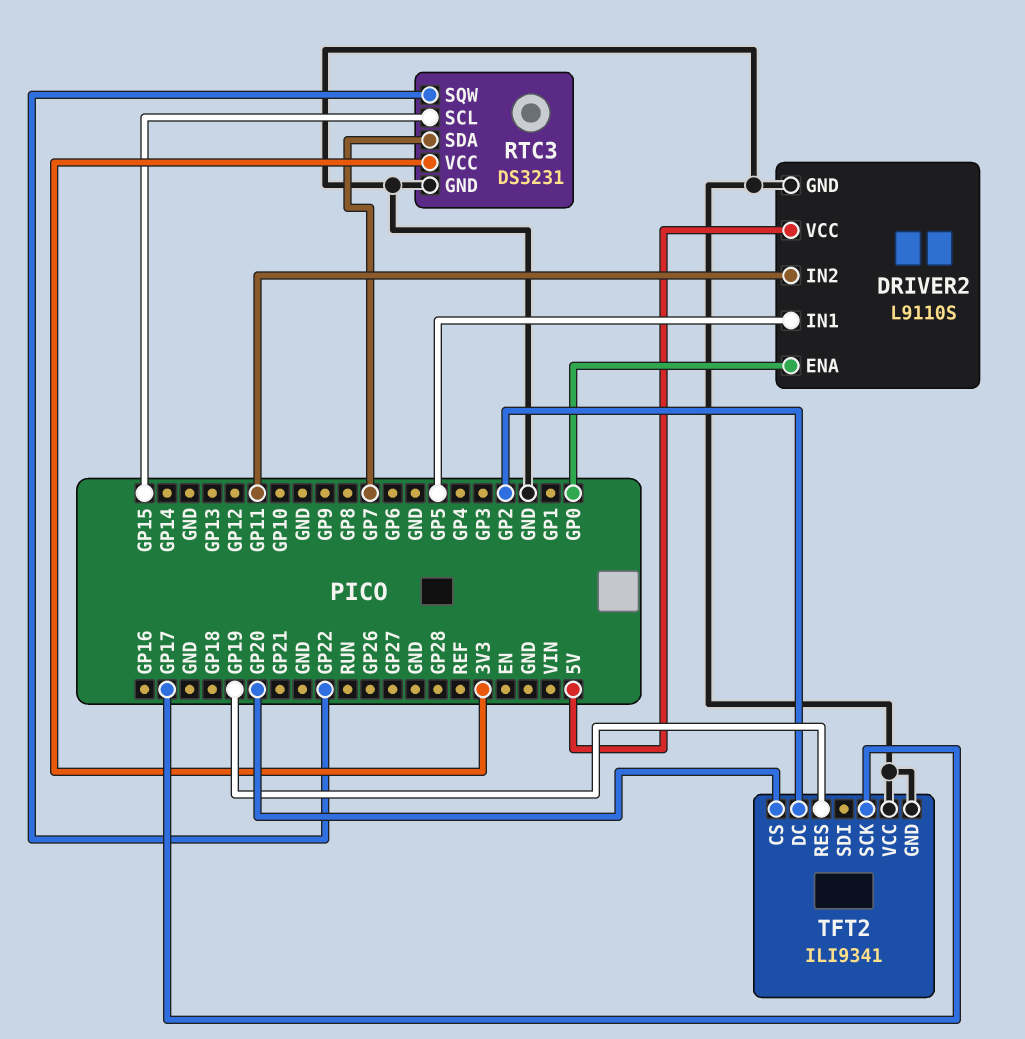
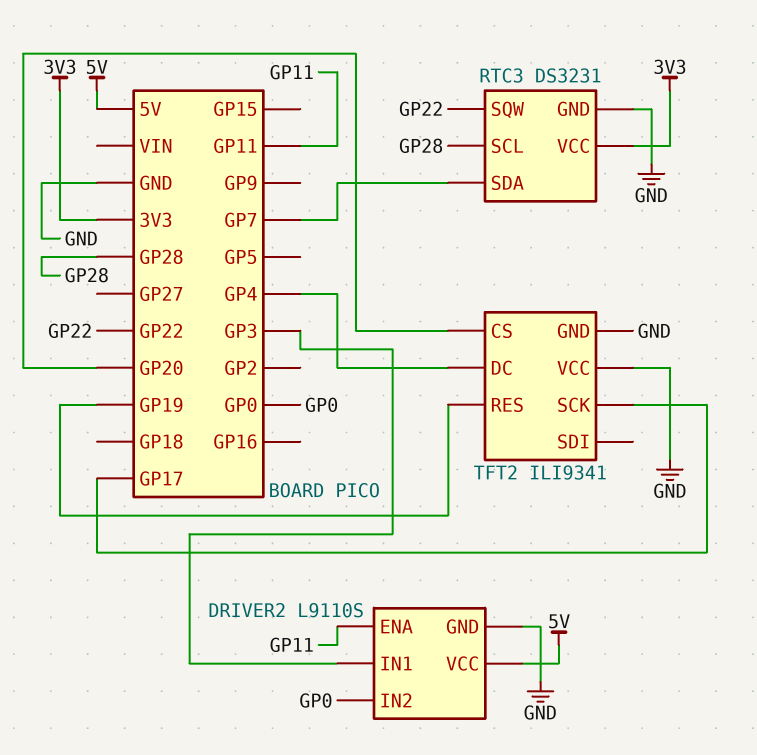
DRIVER2 pin ENA: GP0 -> GP11
DRIVER2 pin IN1: GP5 -> GP3
DRIVER2 pin IN2: GP11 -> GP0
RTC3 pin SCL: GP15 -> GP28
TFT2 pin DC: GP2 -> GP4

